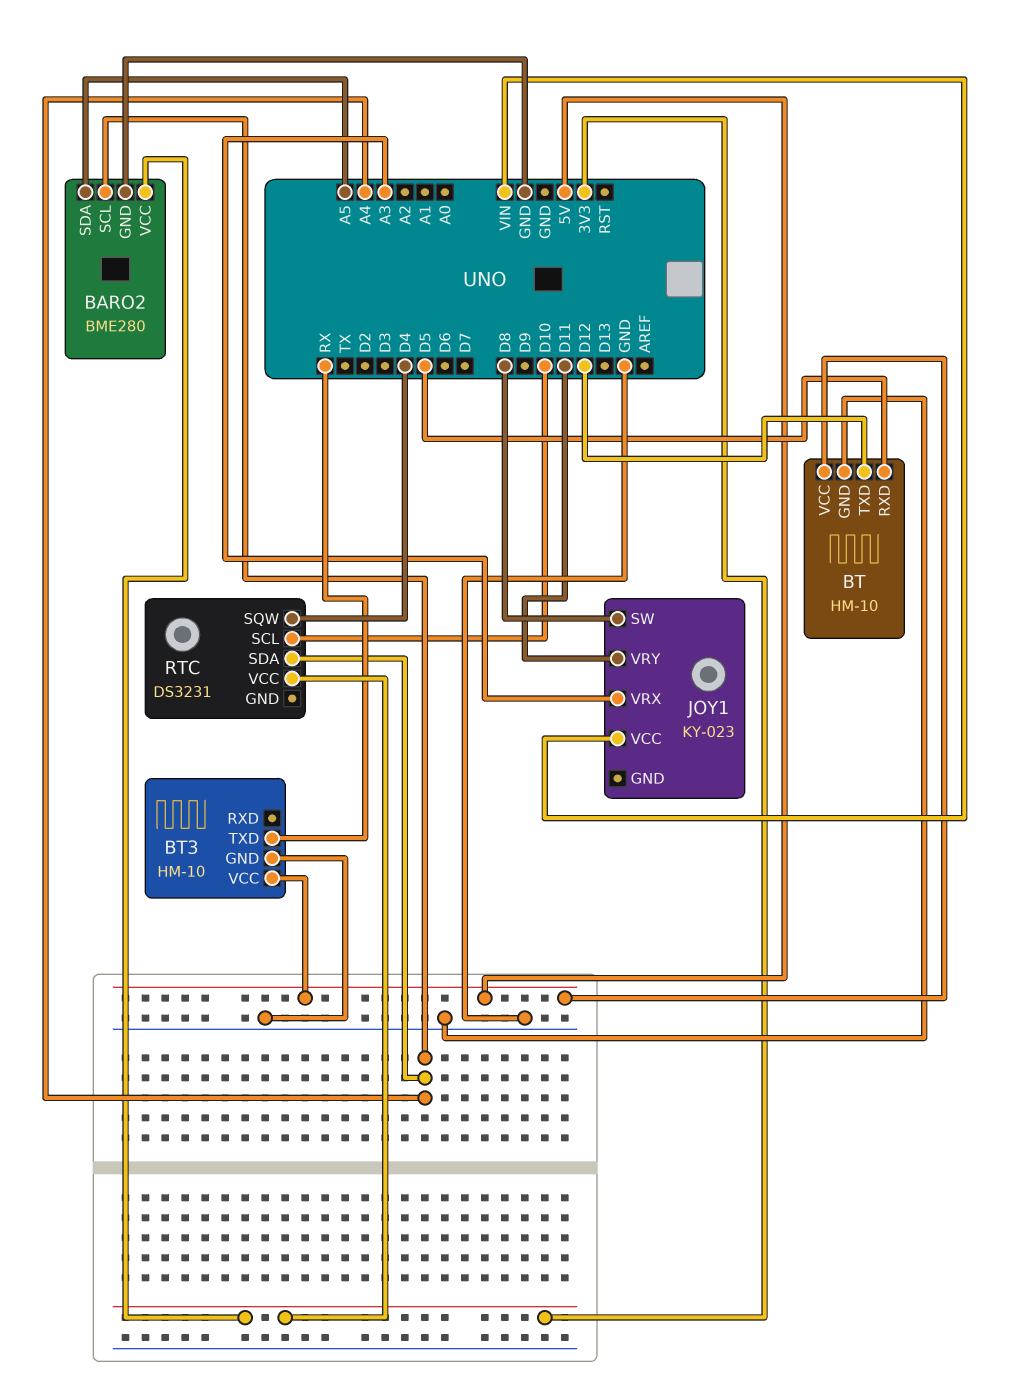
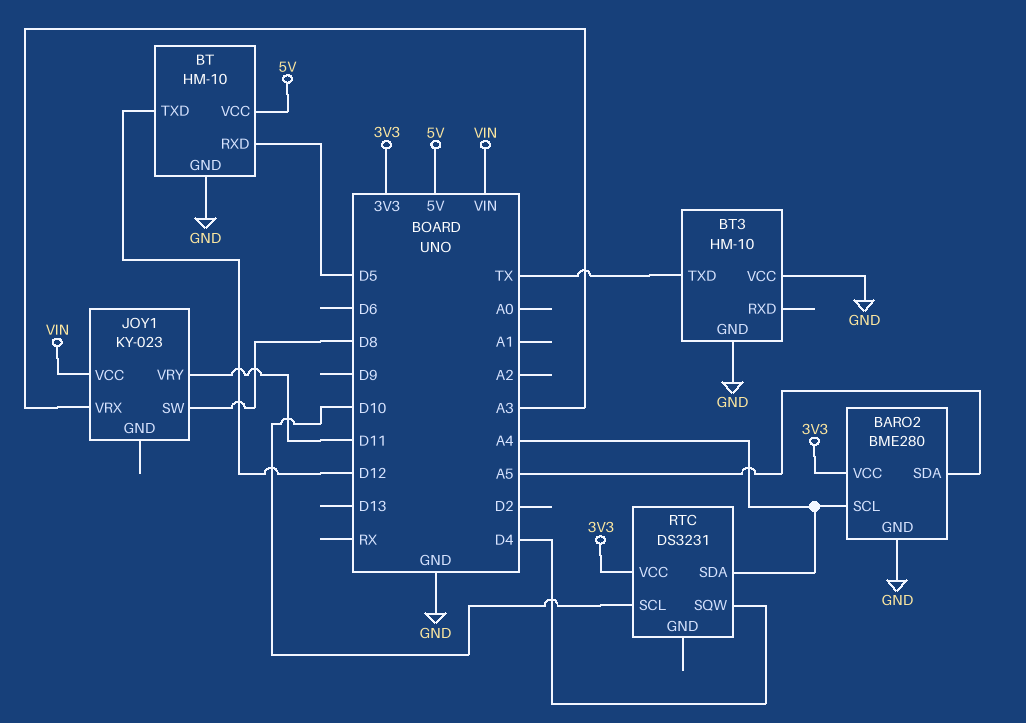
BT3 pin TXD: RX -> TX
BT3 pin VCC: 5V -> GND

